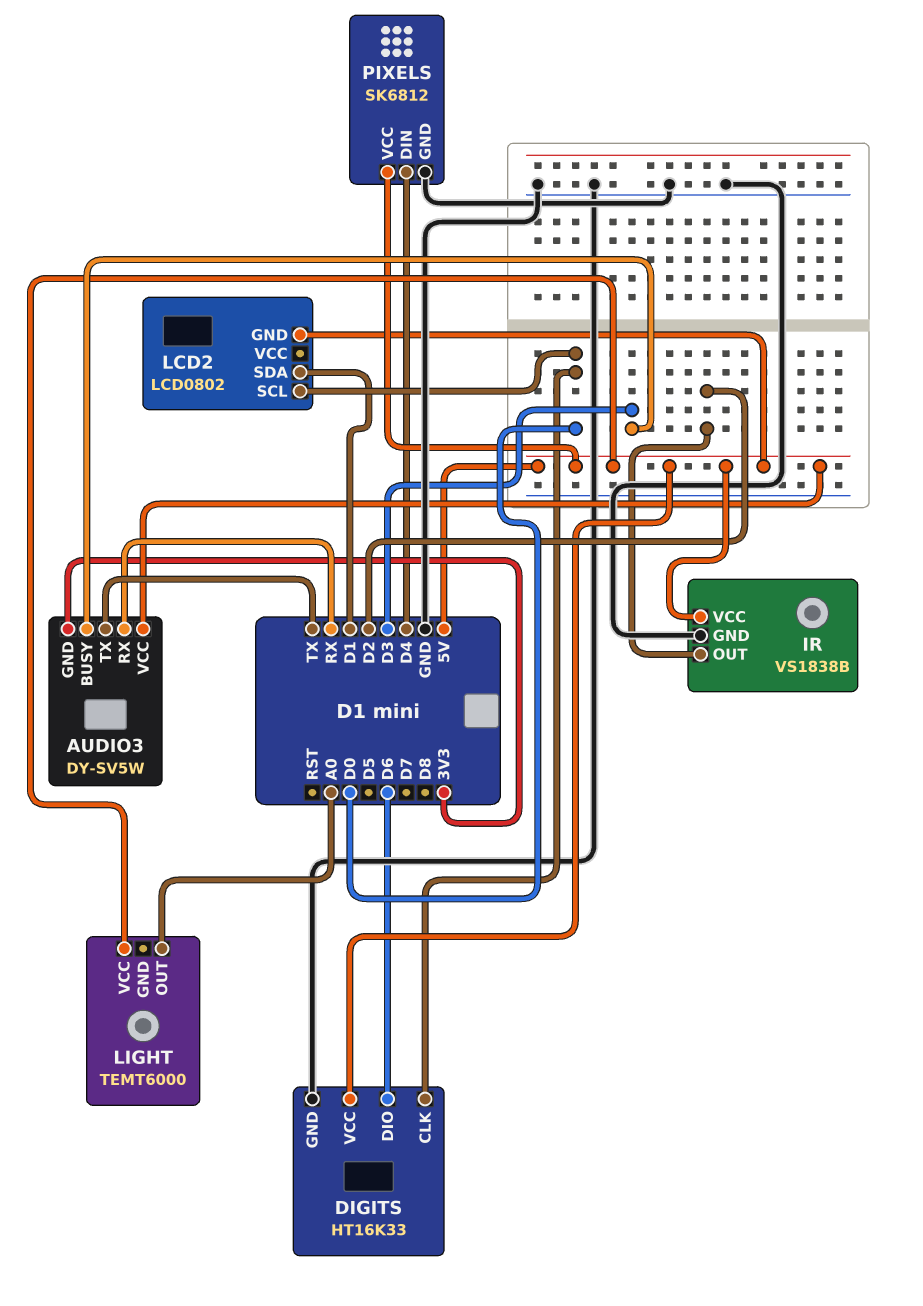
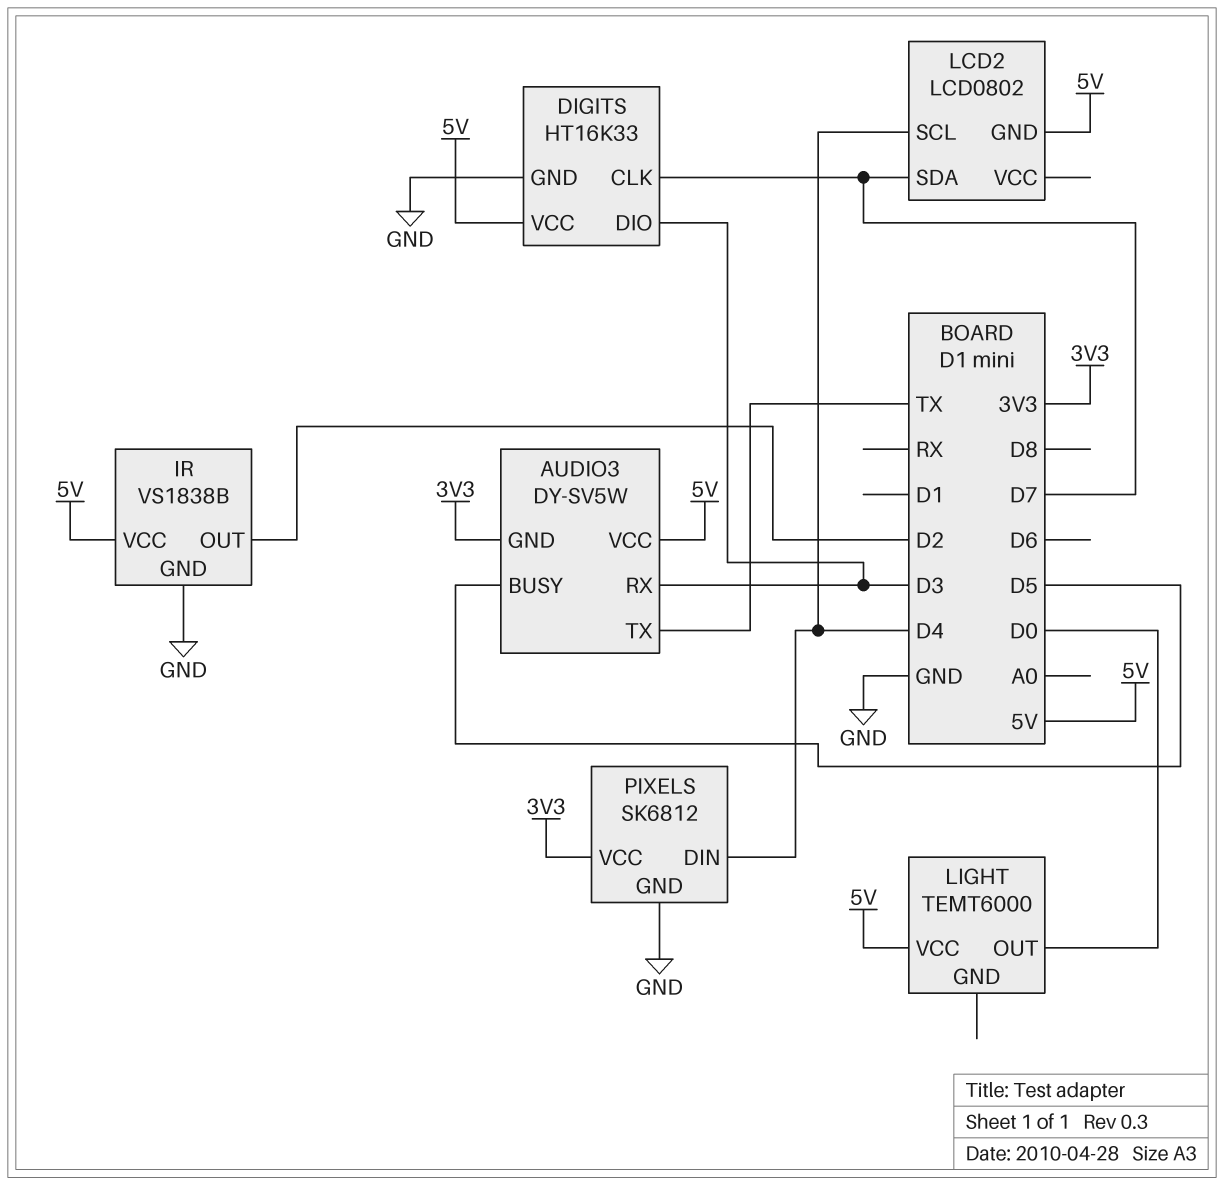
AUDIO3 pin BUSY: D3 -> D5
AUDIO3 pin RX: RX -> D3
DIGITS pin CLK: D0 -> D7
DIGITS pin DIO: D6 -> D3
LCD2 pin SCL: D0 -> D4
LCD2 pin SDA: D1 -> D7
LIGHT pin OUT: A0 -> D0
PIXELS pin VCC: 5V -> 3V3

